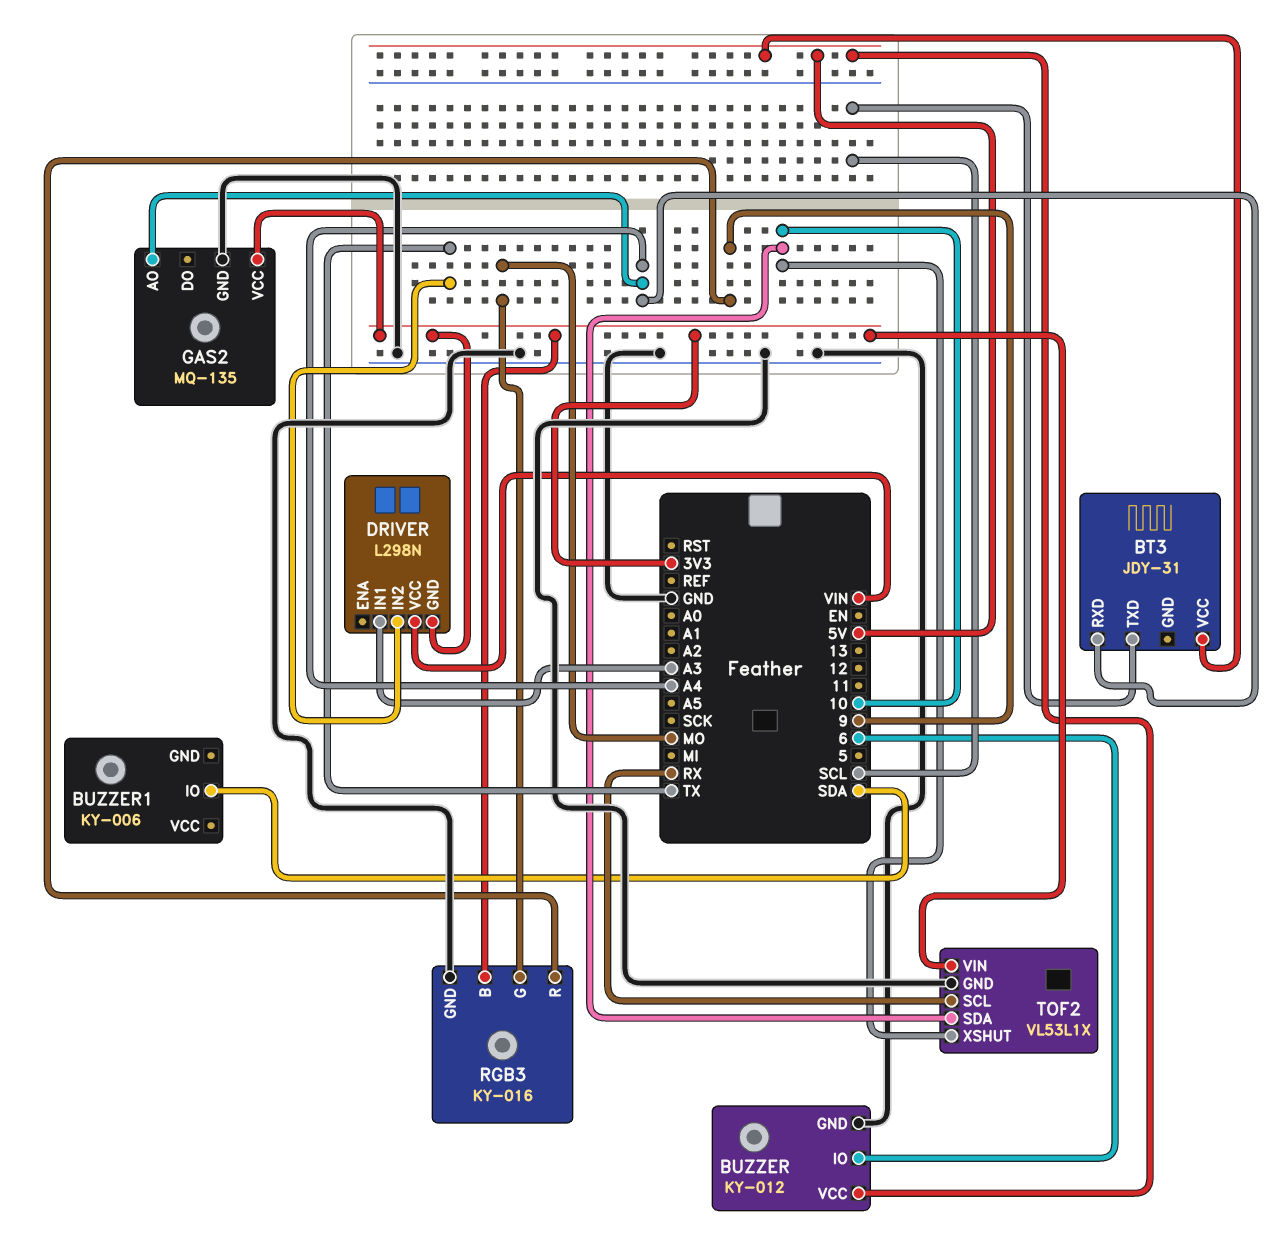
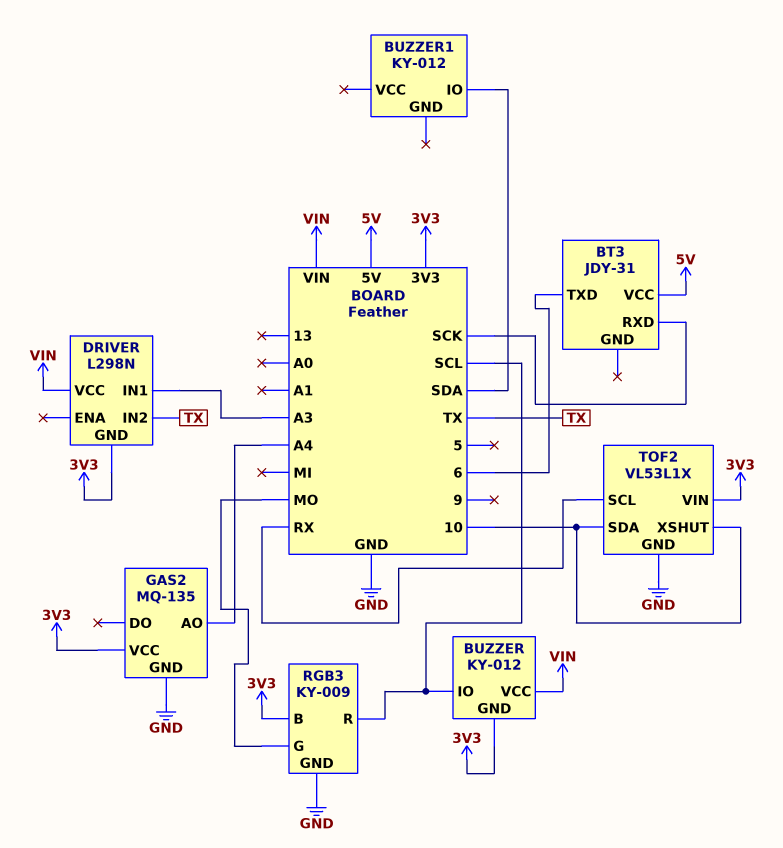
BT3 pin RXD: A4 -> SCK
BT3 pin TXD: SCL -> 6
BUZZER pin GND: GND -> 3V3
BUZZER pin IO: 6 -> SCL
BUZZER pin VCC: 5V -> VIN
BUZZER1: KY-006 -> KY-012
RGB3: KY-016 -> KY-009
RGB3 pin R: 9 -> SCL

